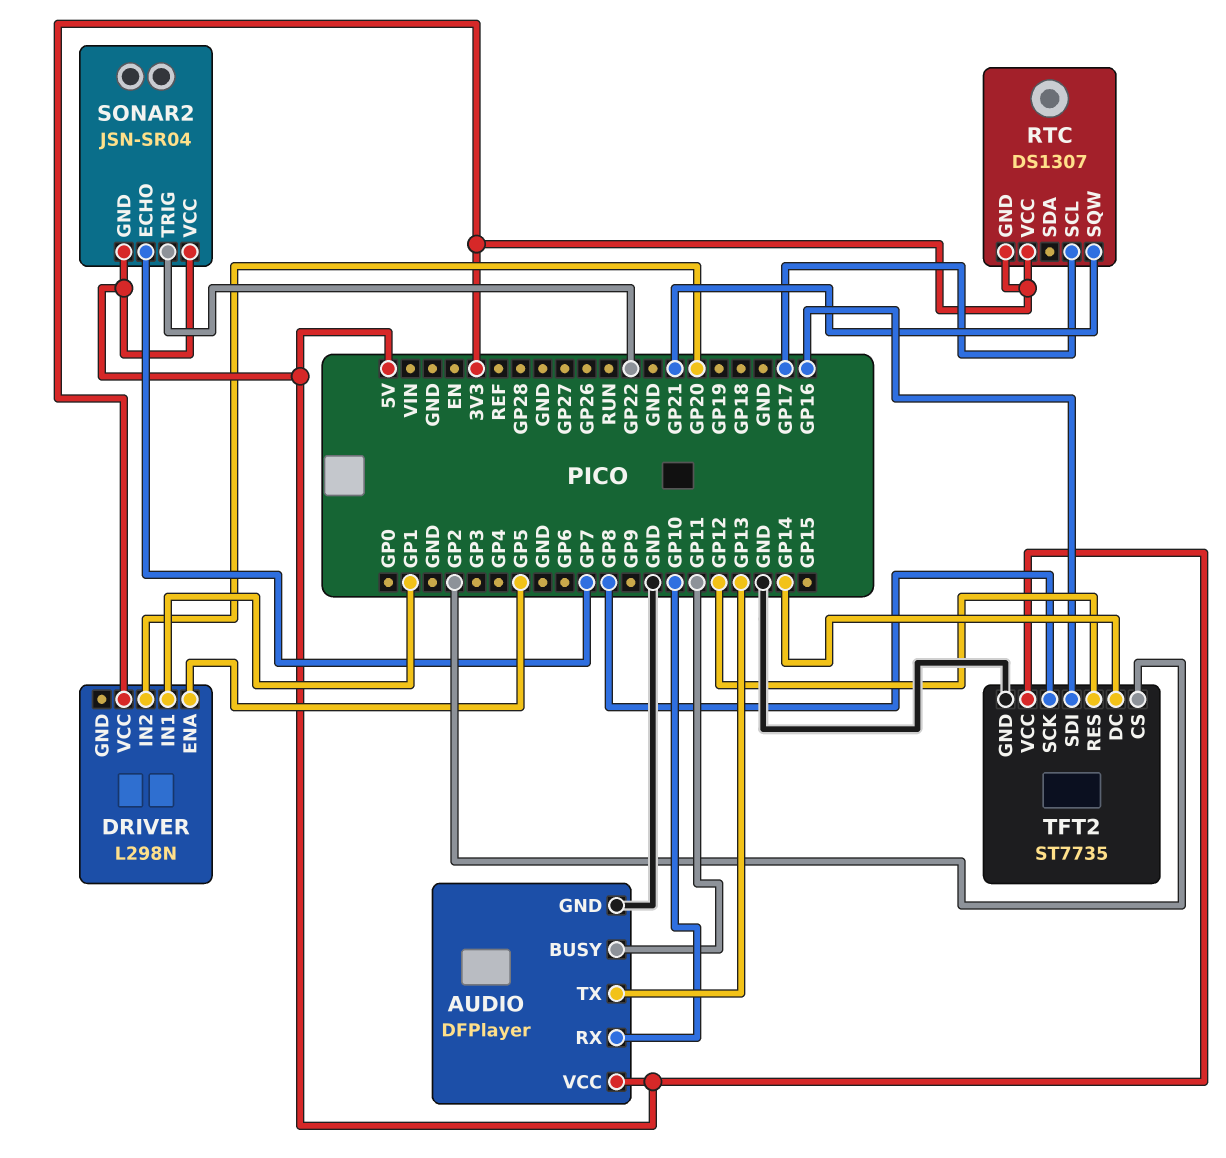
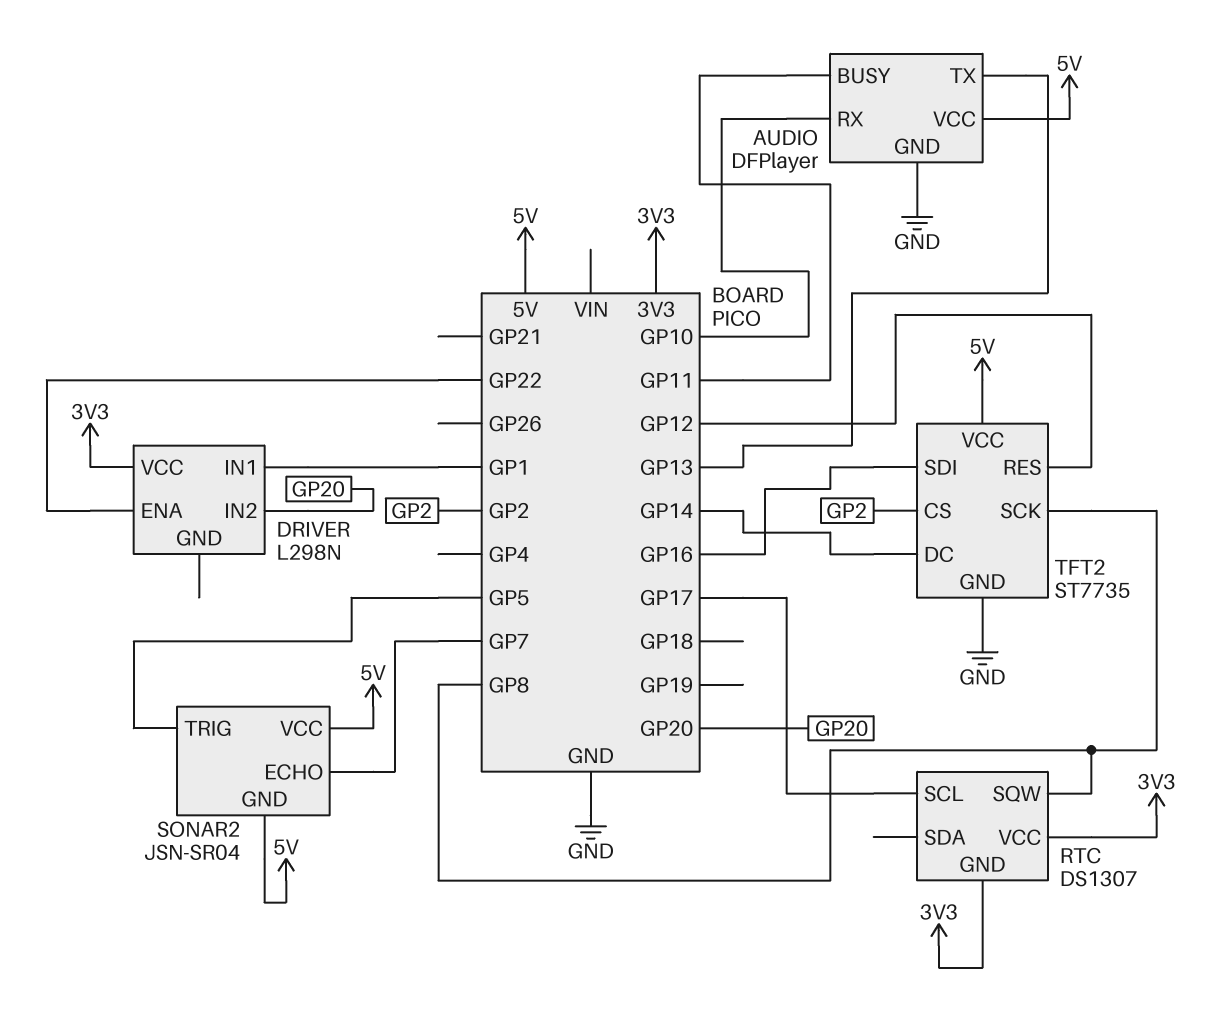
DRIVER pin ENA: GP5 -> GP22
RTC pin SQW: GP21 -> GP8
SONAR2 pin TRIG: GP22 -> GP5

